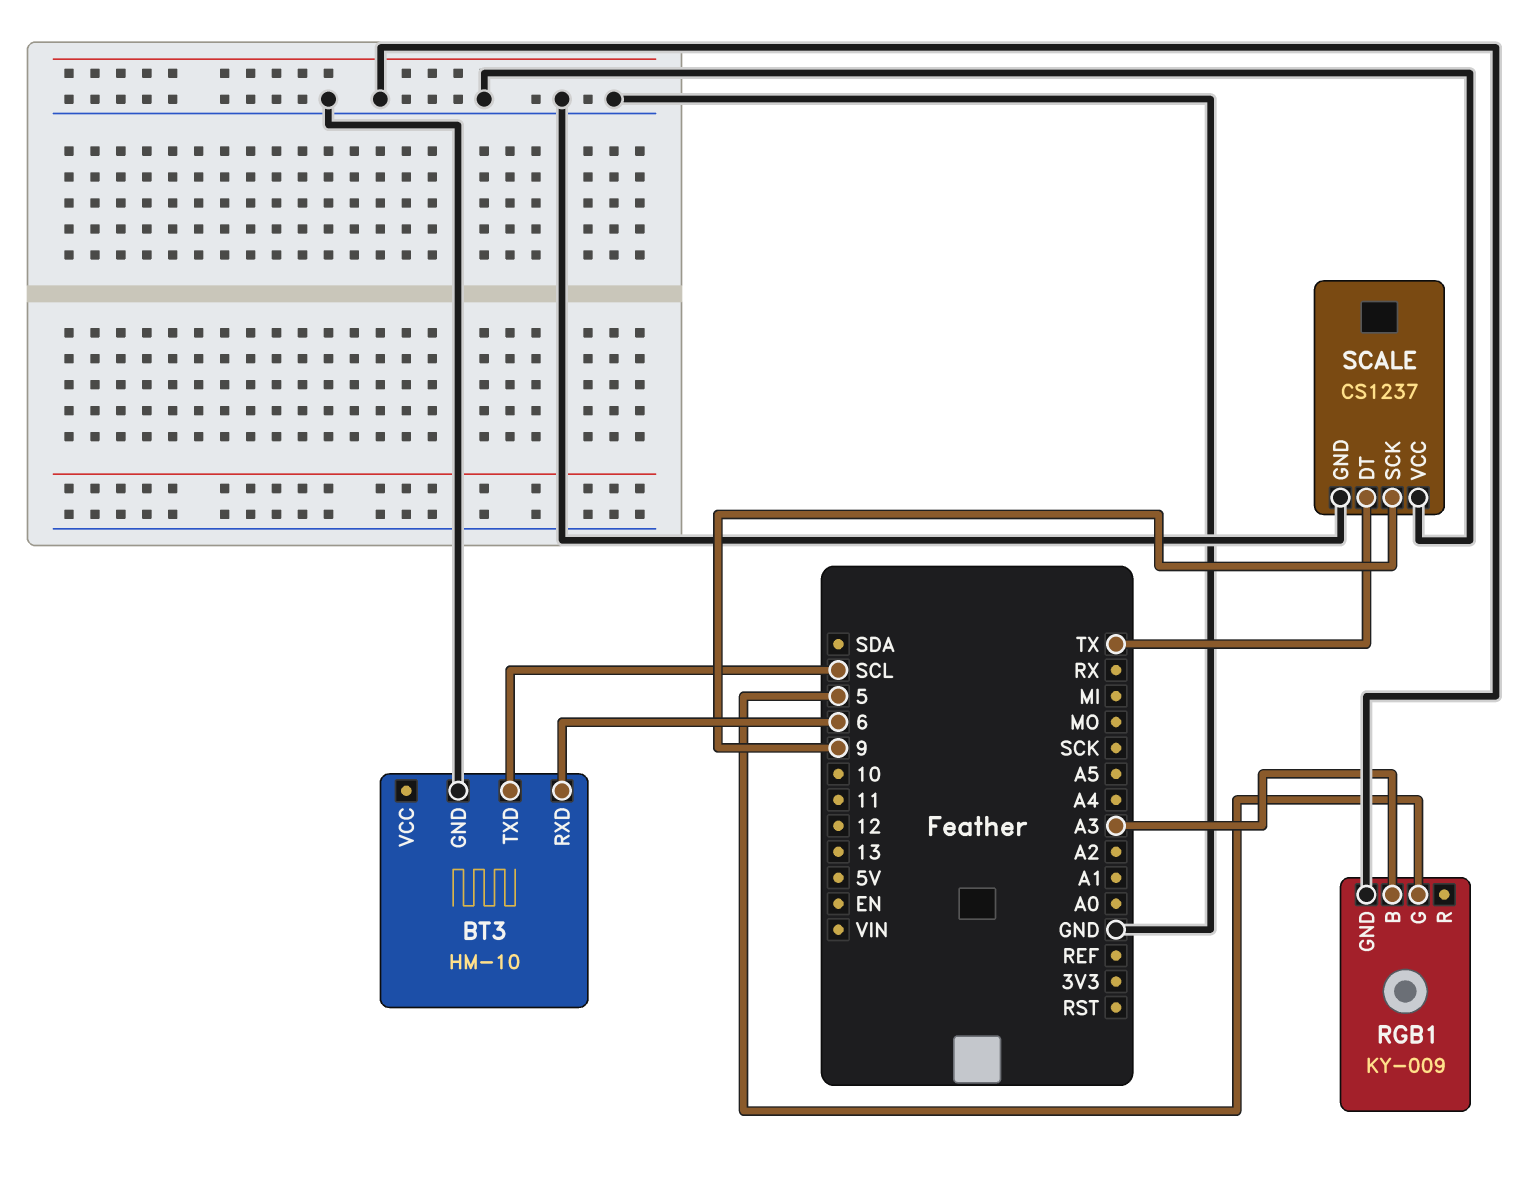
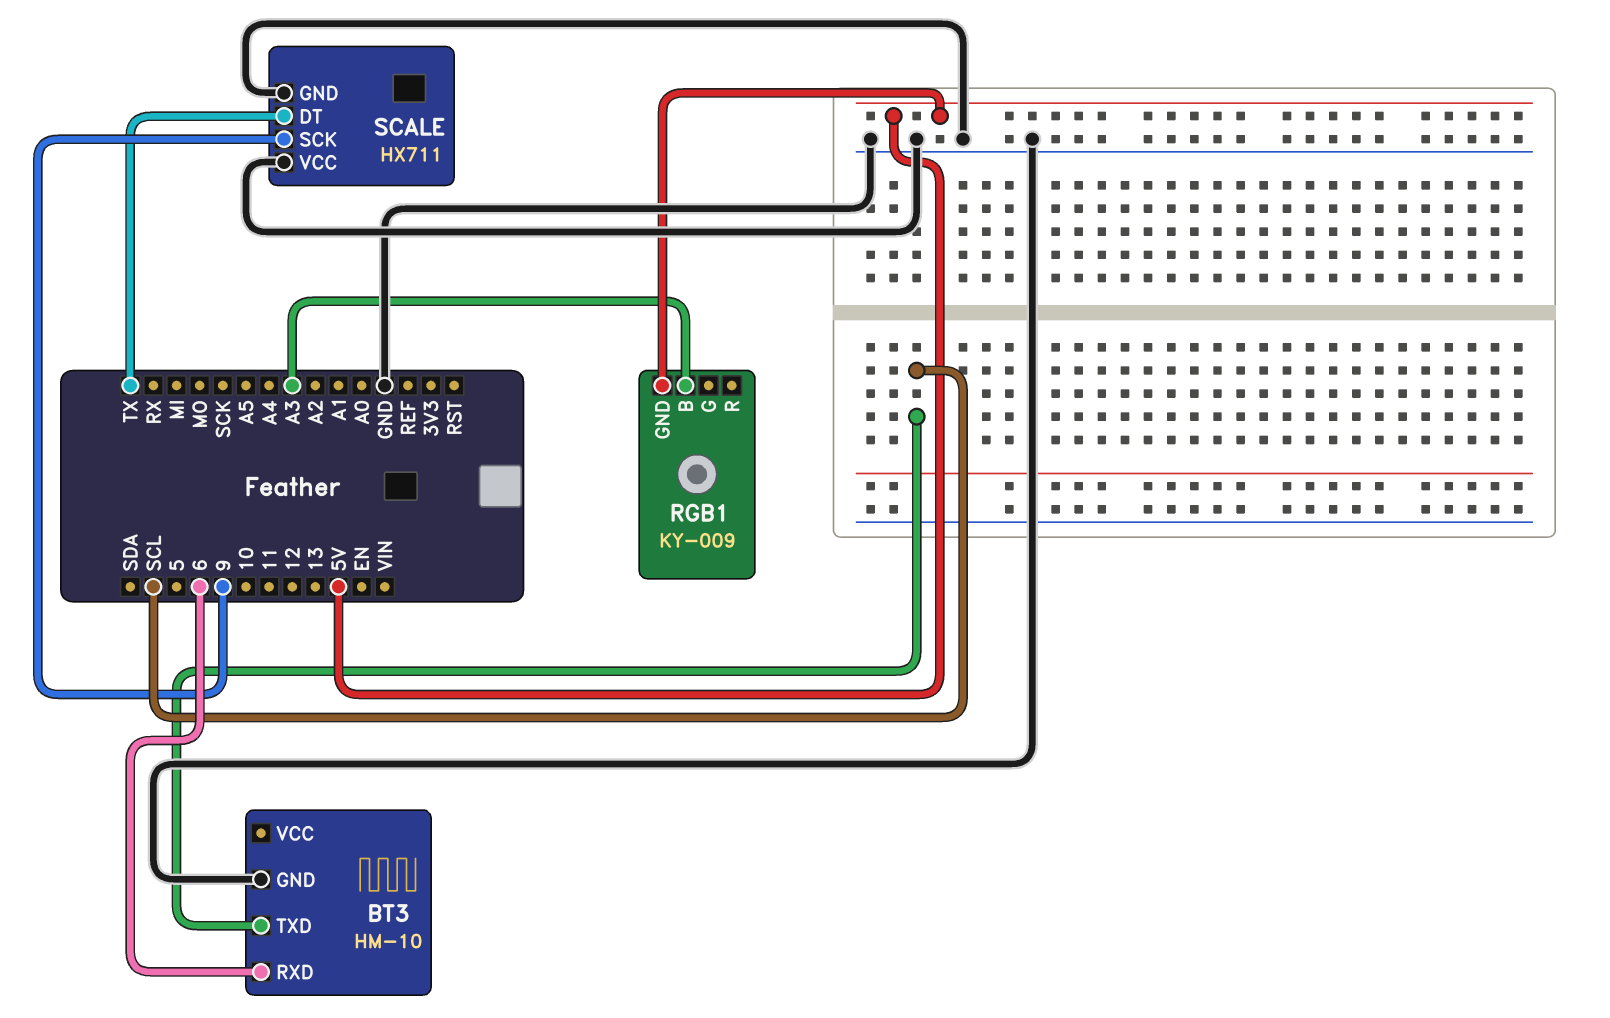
RGB1 pin G: 5 -> none
RGB1 pin GND: GND -> 5V
SCALE: CS1237 -> HX711

